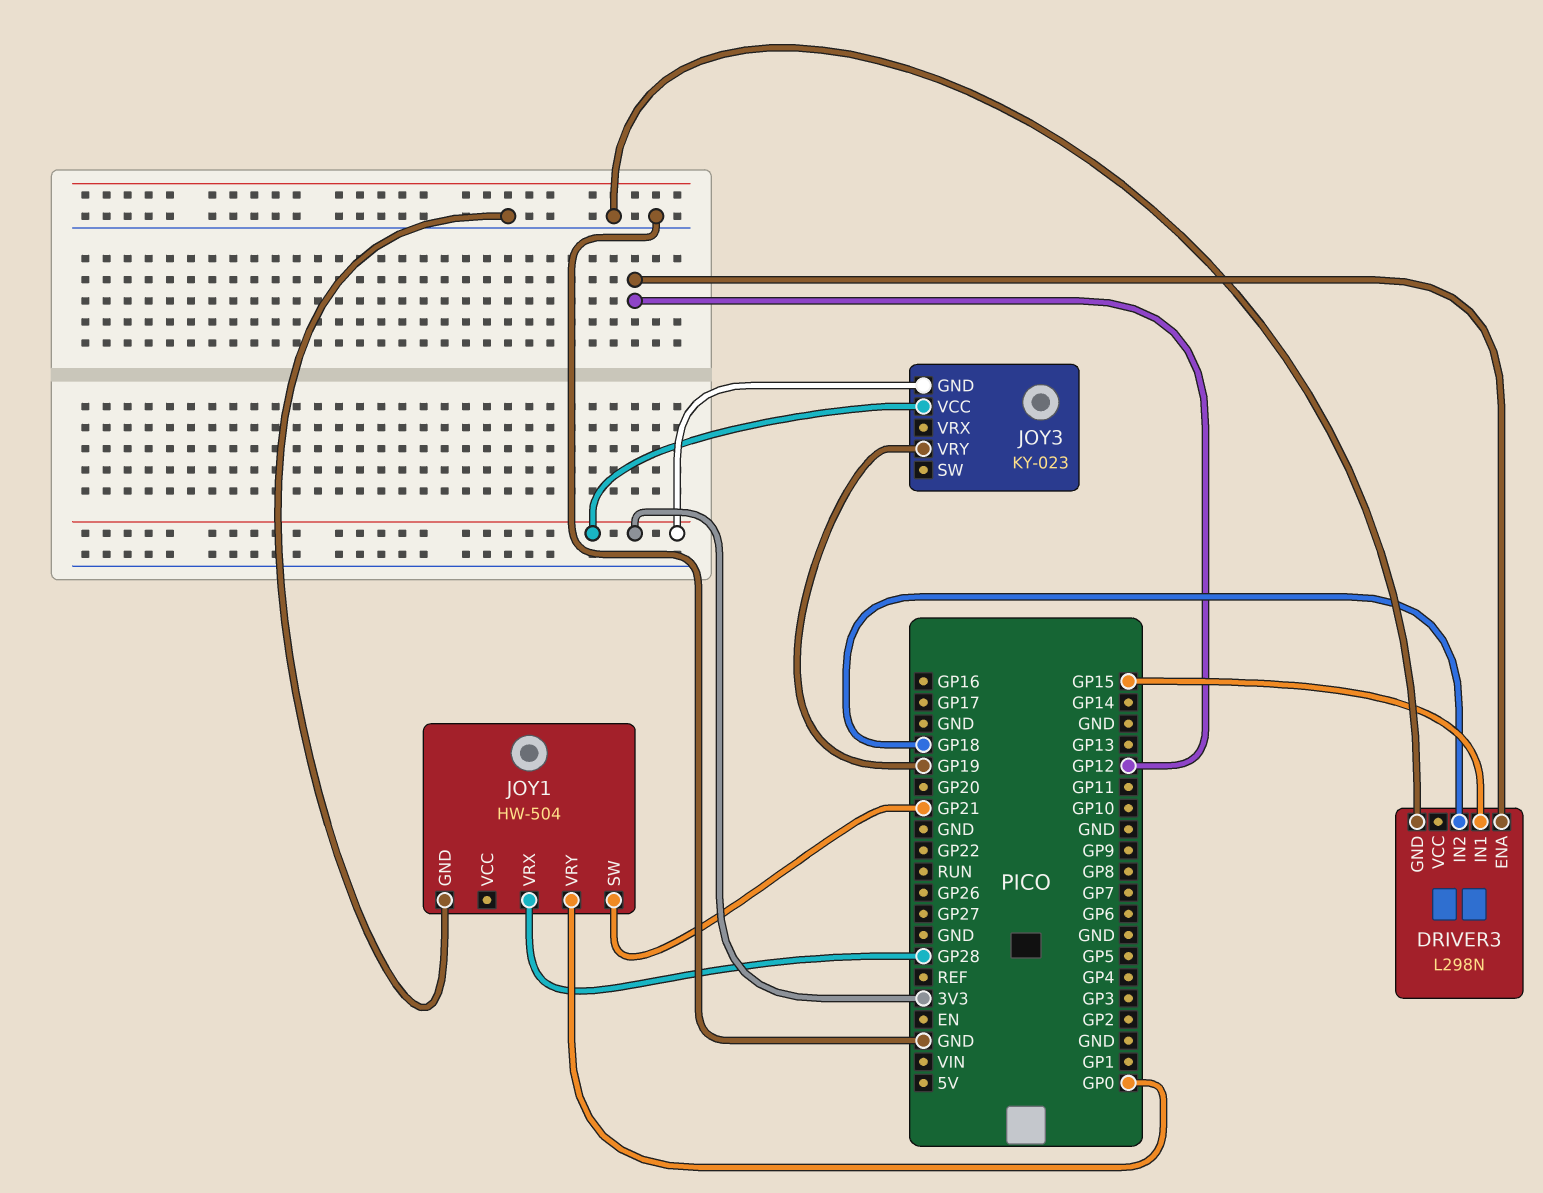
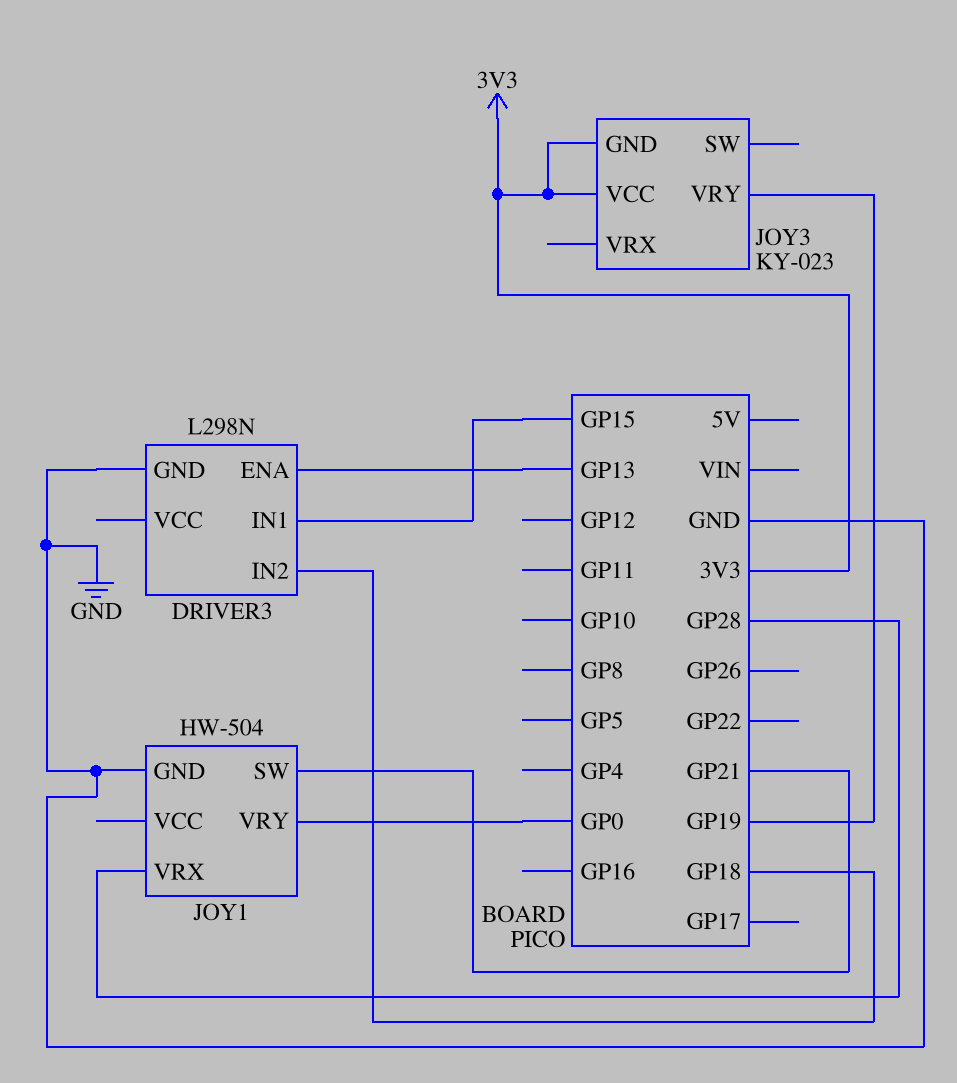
DRIVER3 pin ENA: GP12 -> GP13

